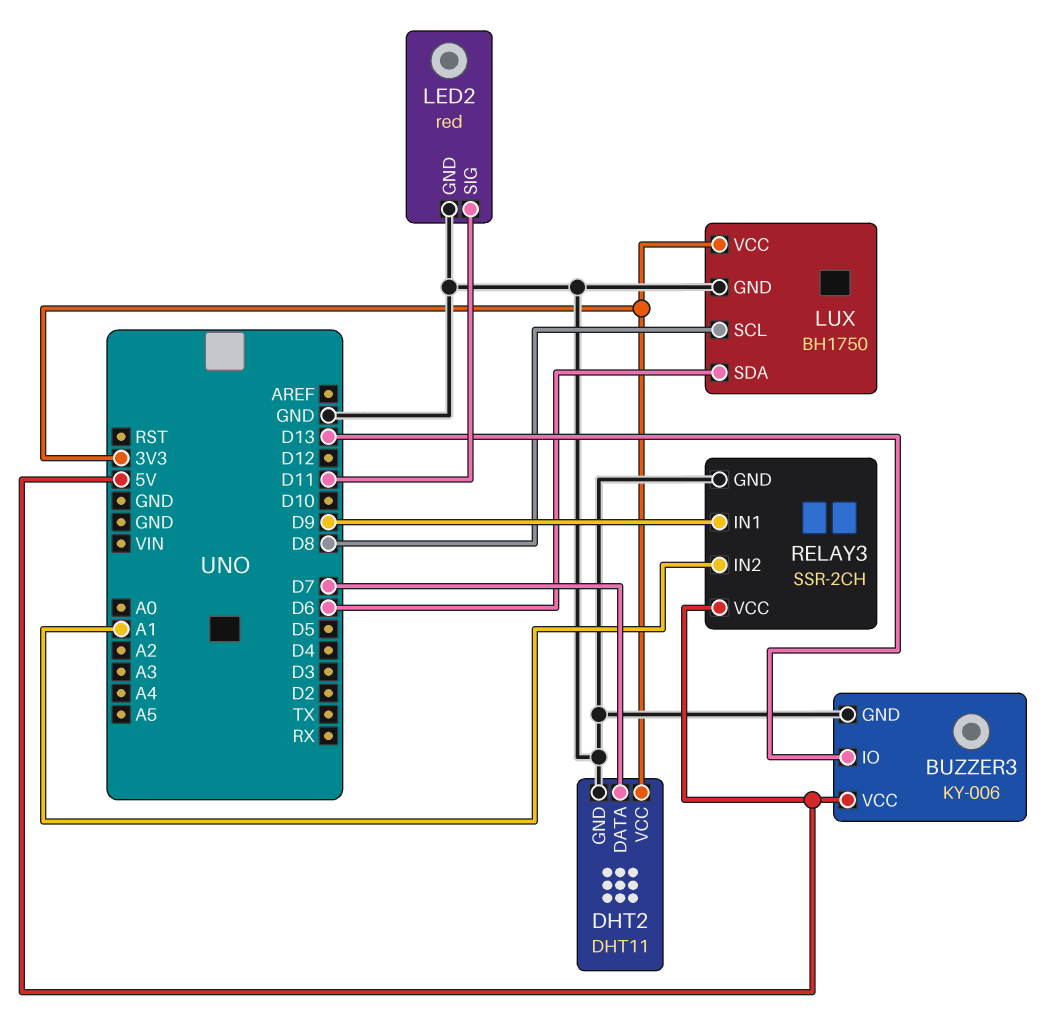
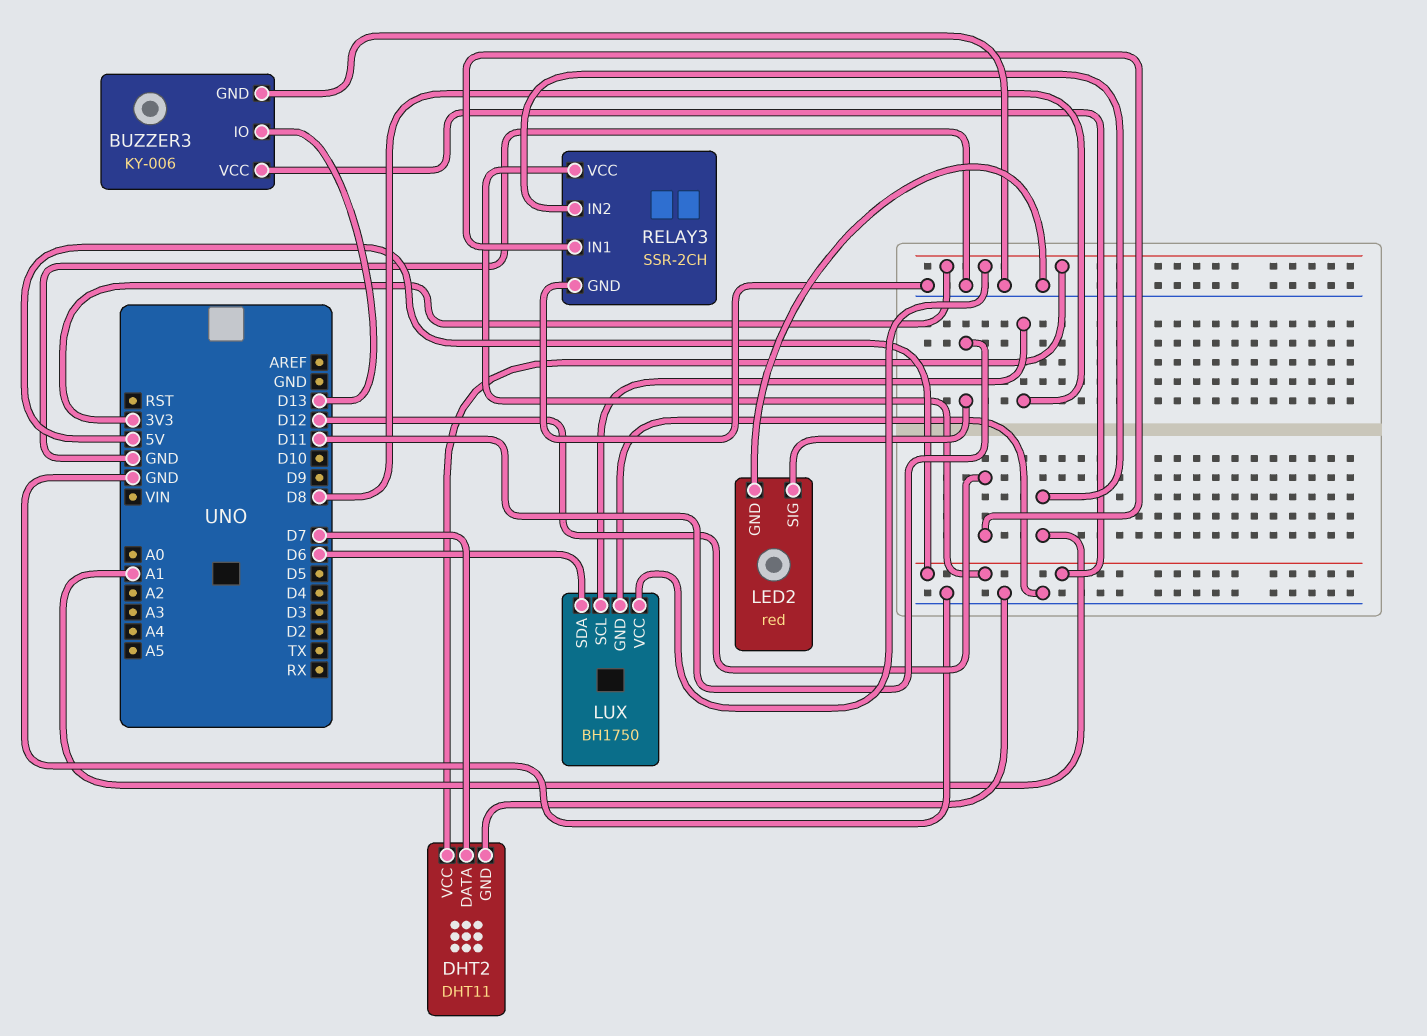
RELAY3 pin IN1: D9 -> D12

